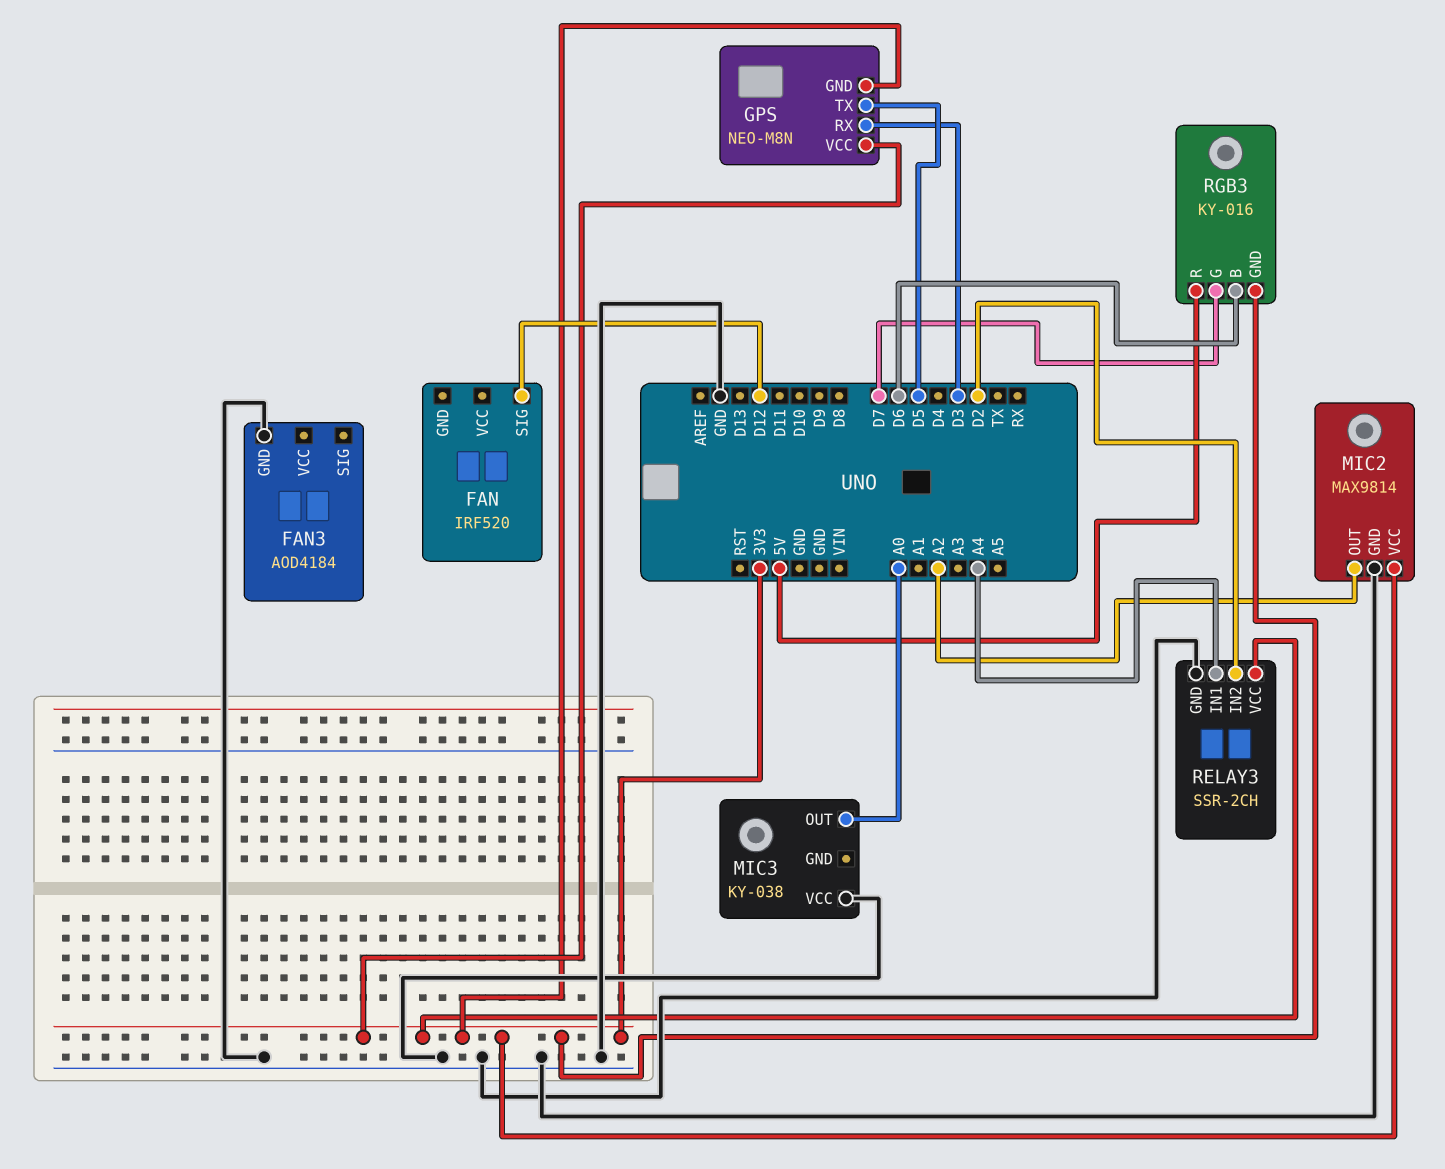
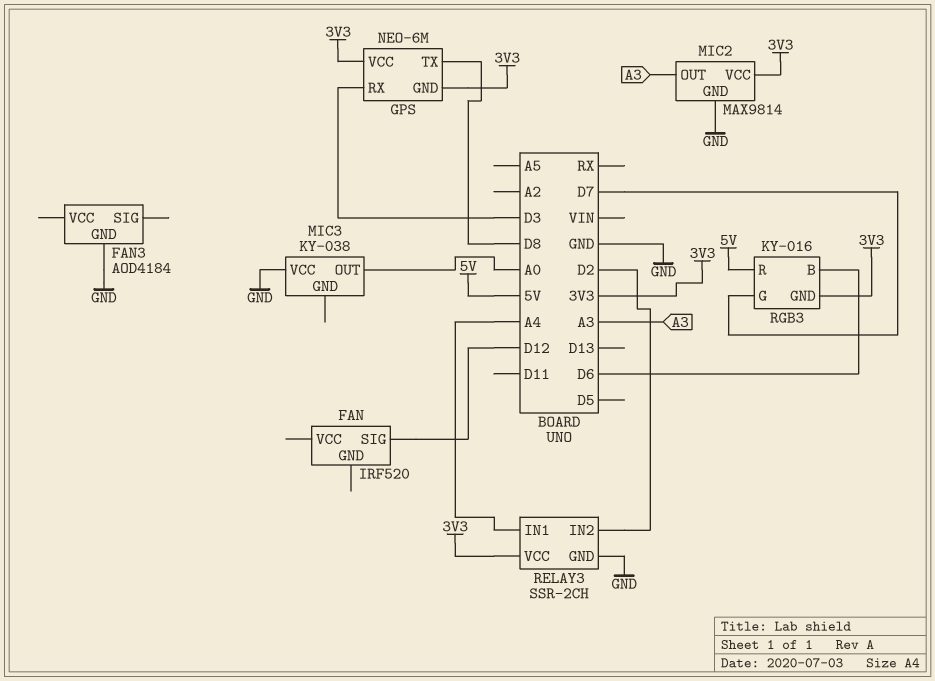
GPS: NEO-M8N -> NEO-6M
GPS pin TX: D5 -> D8
MIC2 pin OUT: A2 -> A3

